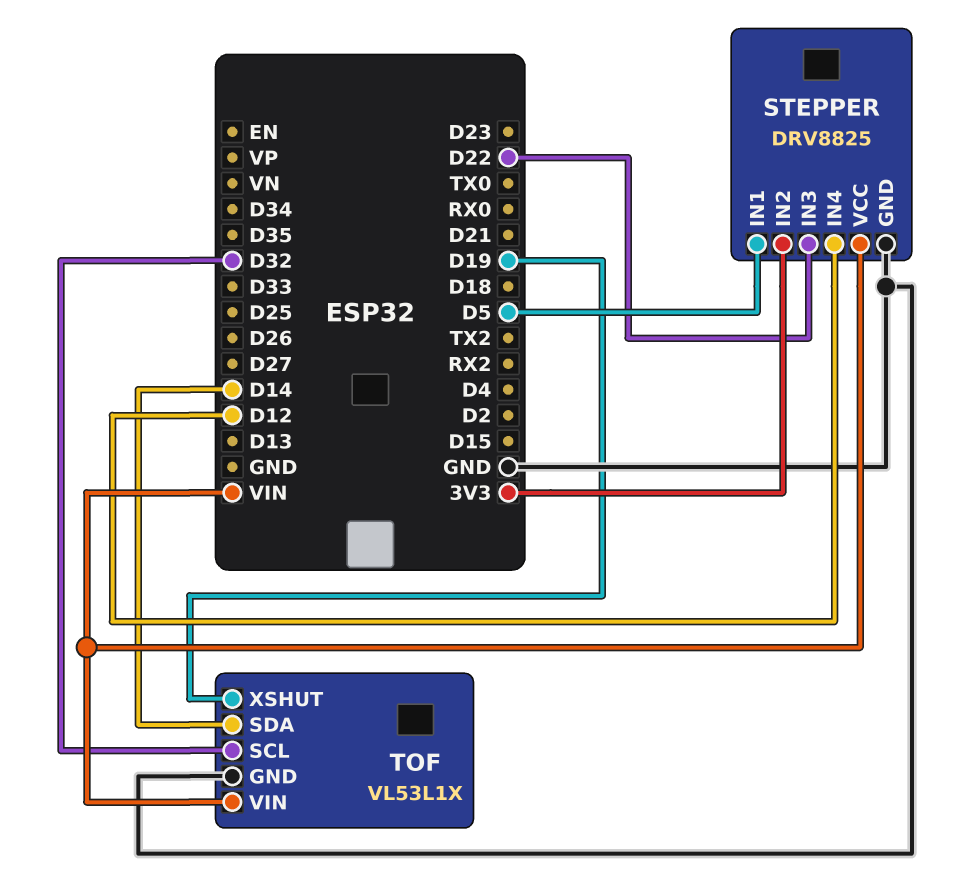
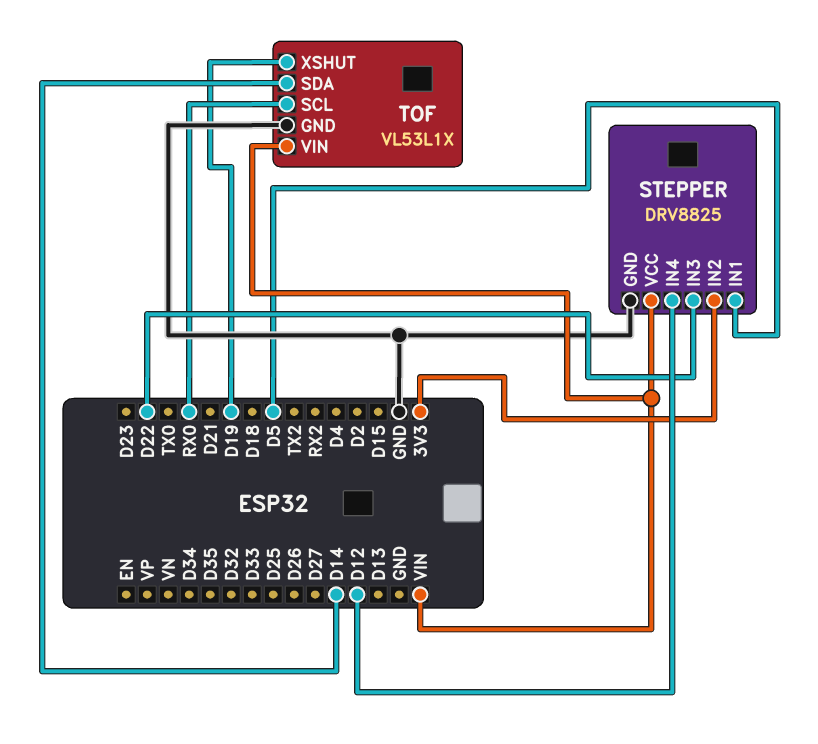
TOF pin SCL: D32 -> RX0

